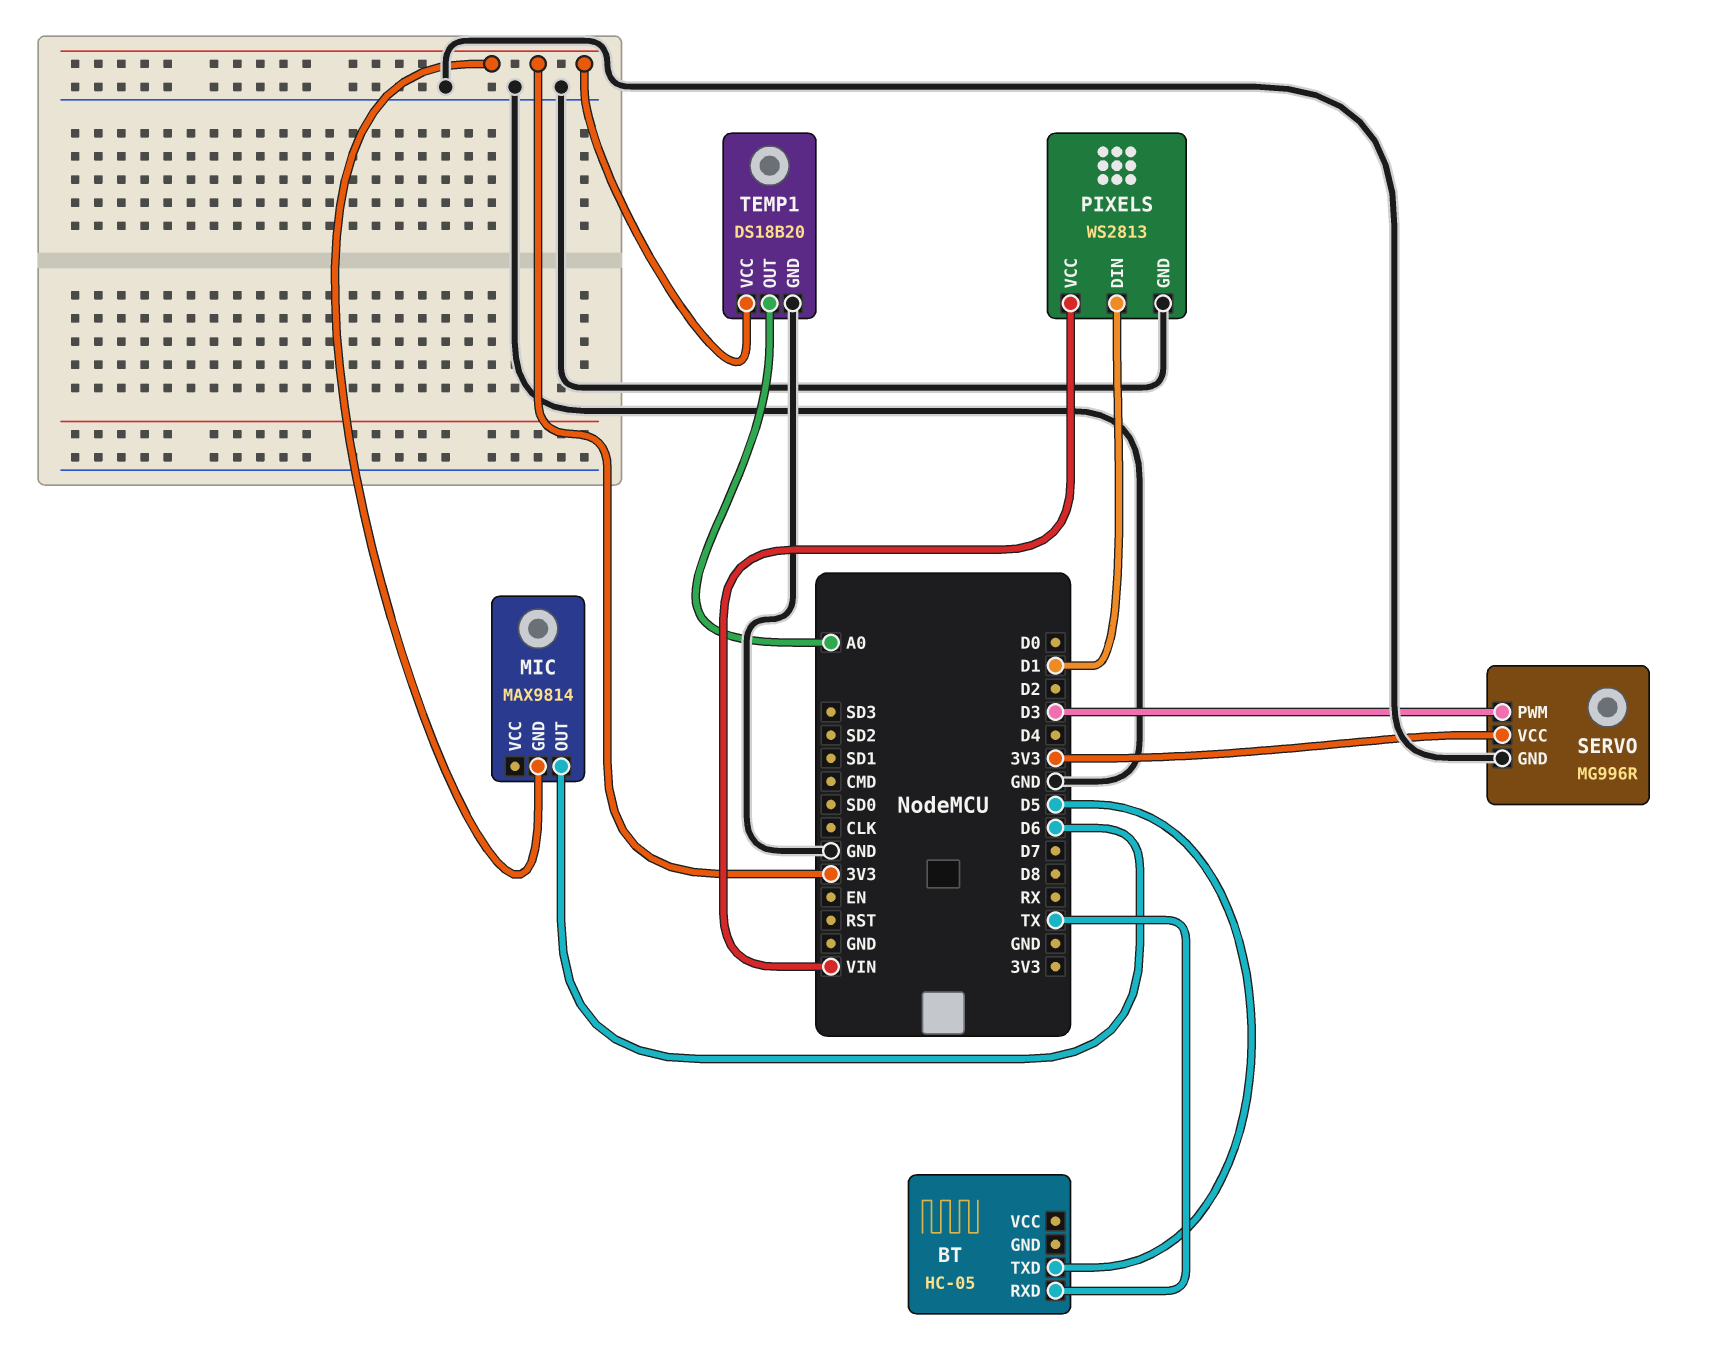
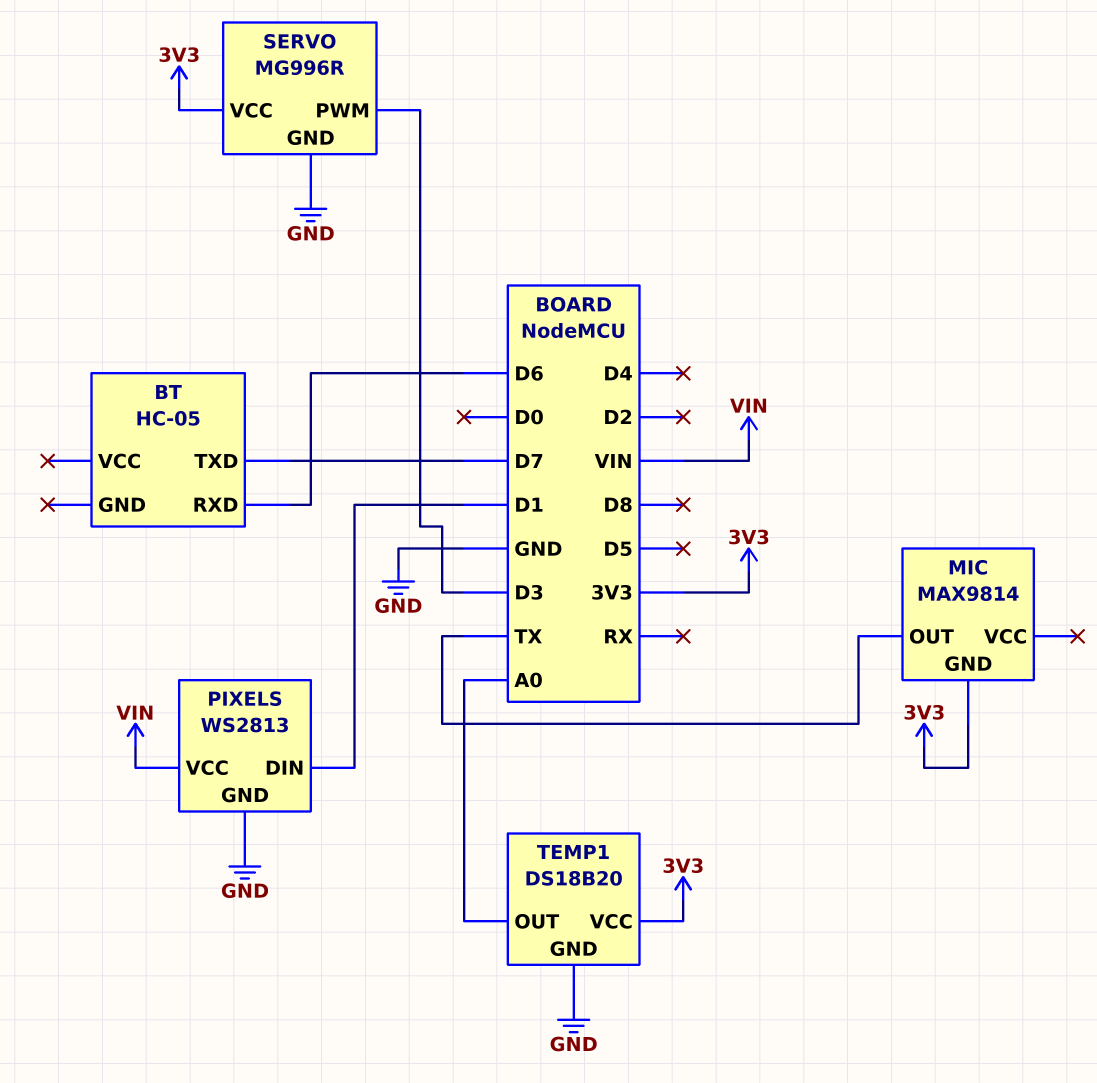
BT pin RXD: TX -> D6
BT pin TXD: D5 -> D7
MIC pin OUT: D6 -> TX

